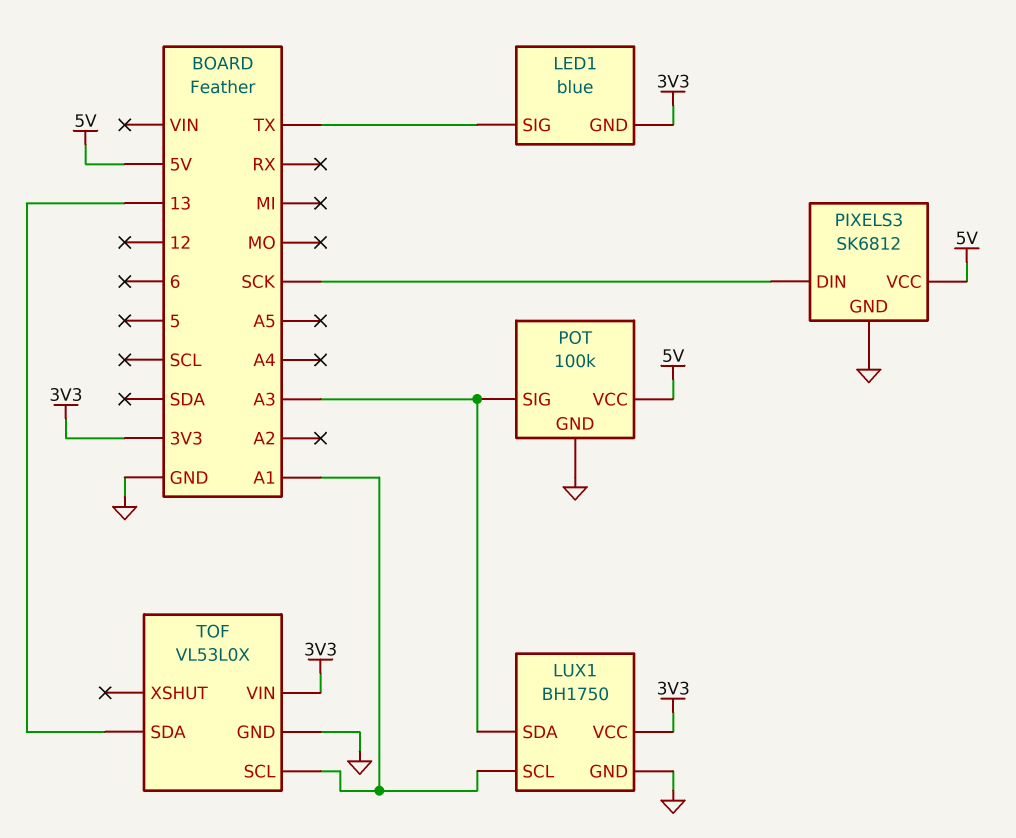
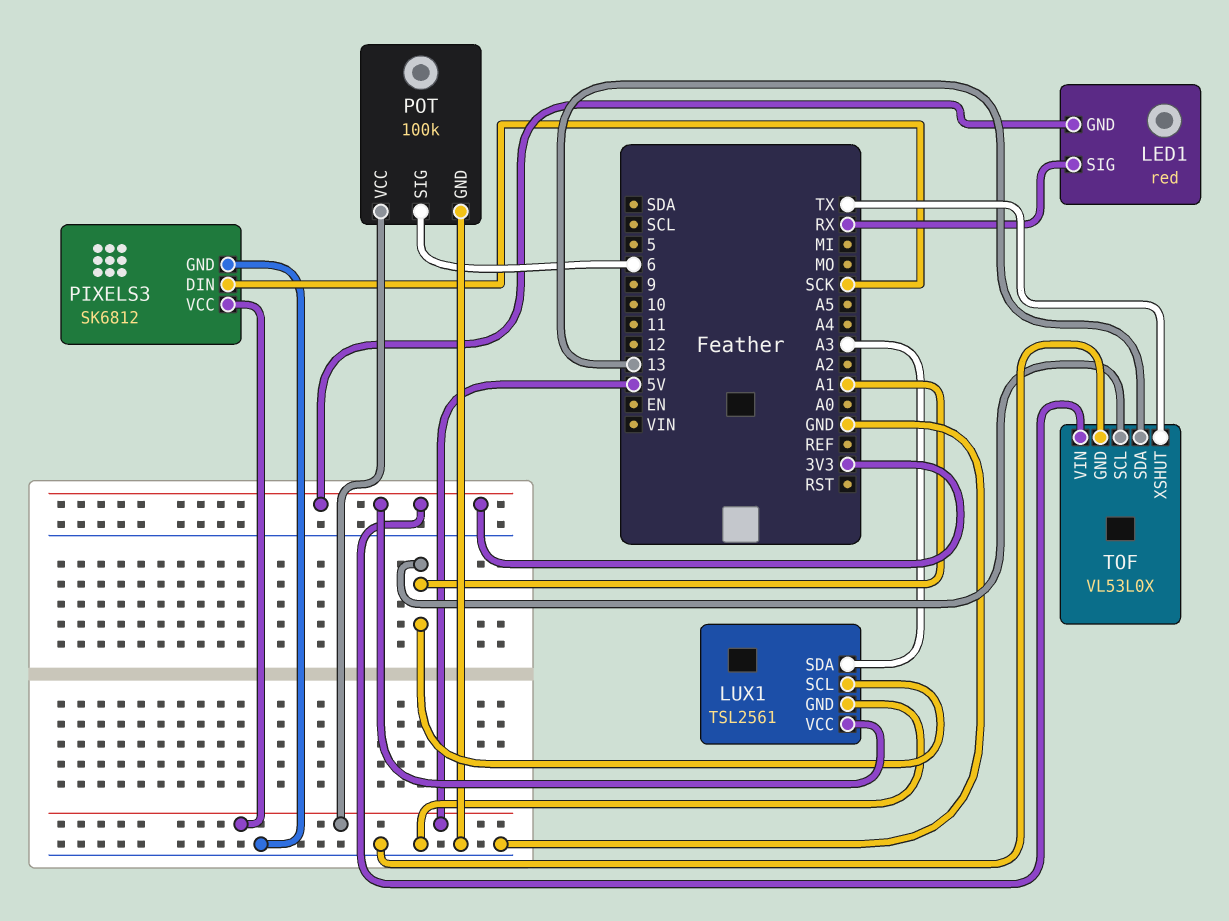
LED1: blue -> red
LED1 pin SIG: TX -> RX
LUX1: BH1750 -> TSL2561
POT pin SIG: A3 -> 6
TOF pin XSHUT: none -> TX

